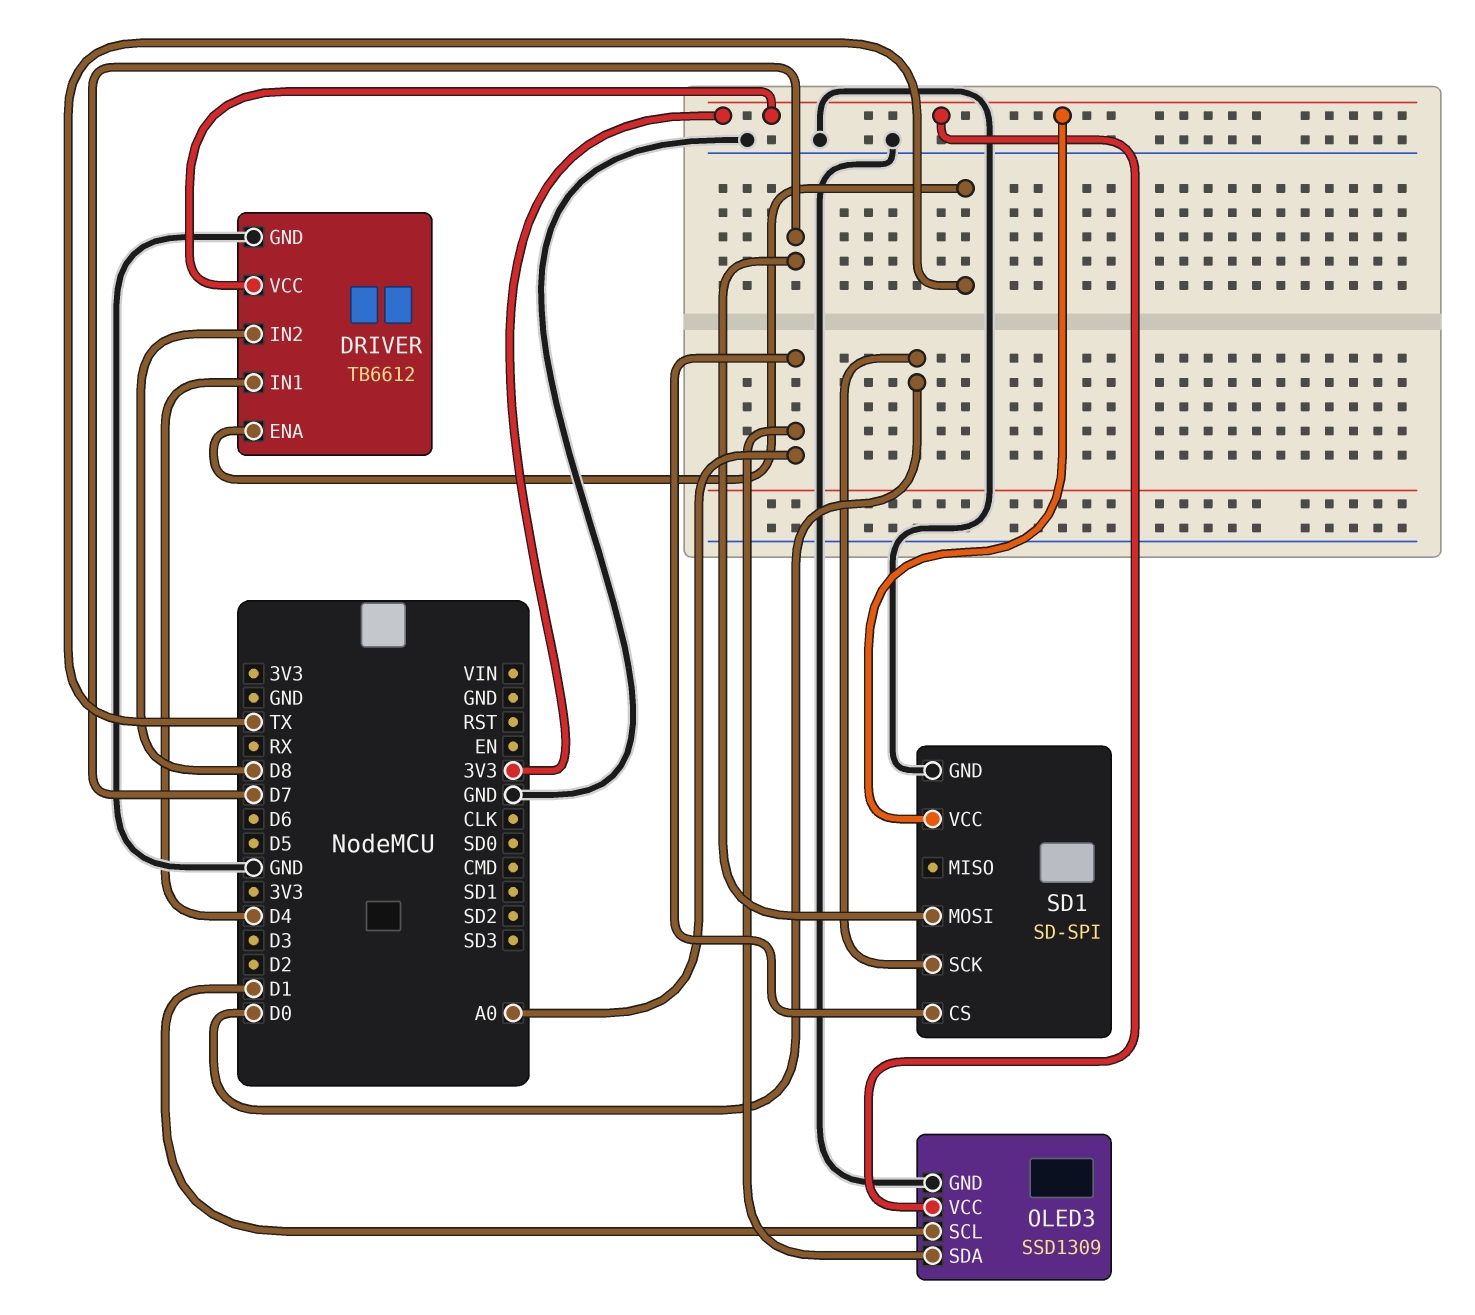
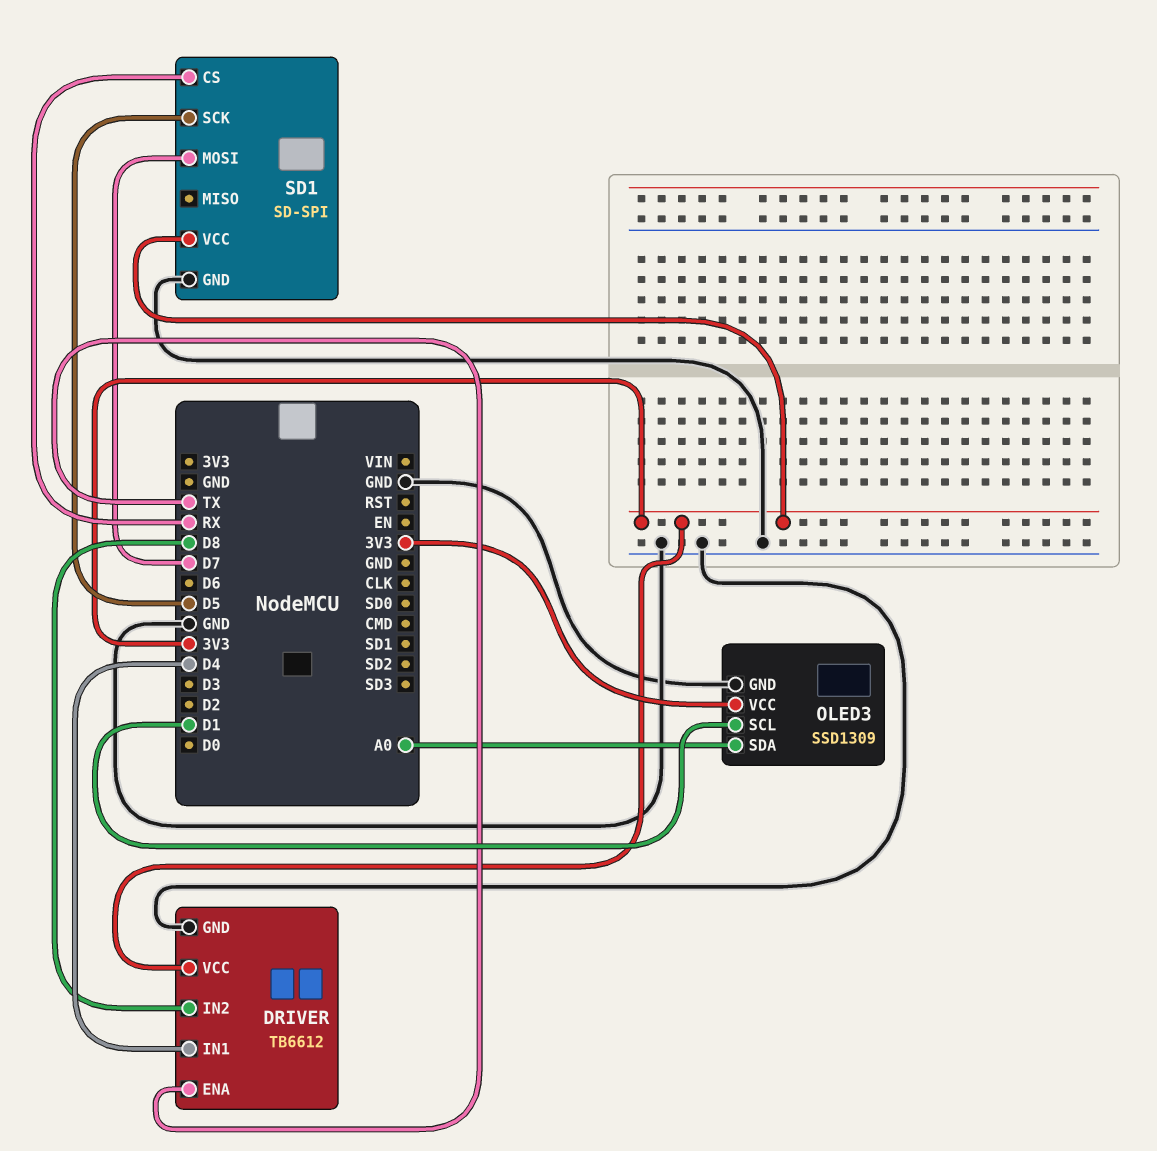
SD1 pin CS: A0 -> RX
SD1 pin SCK: D0 -> D5

